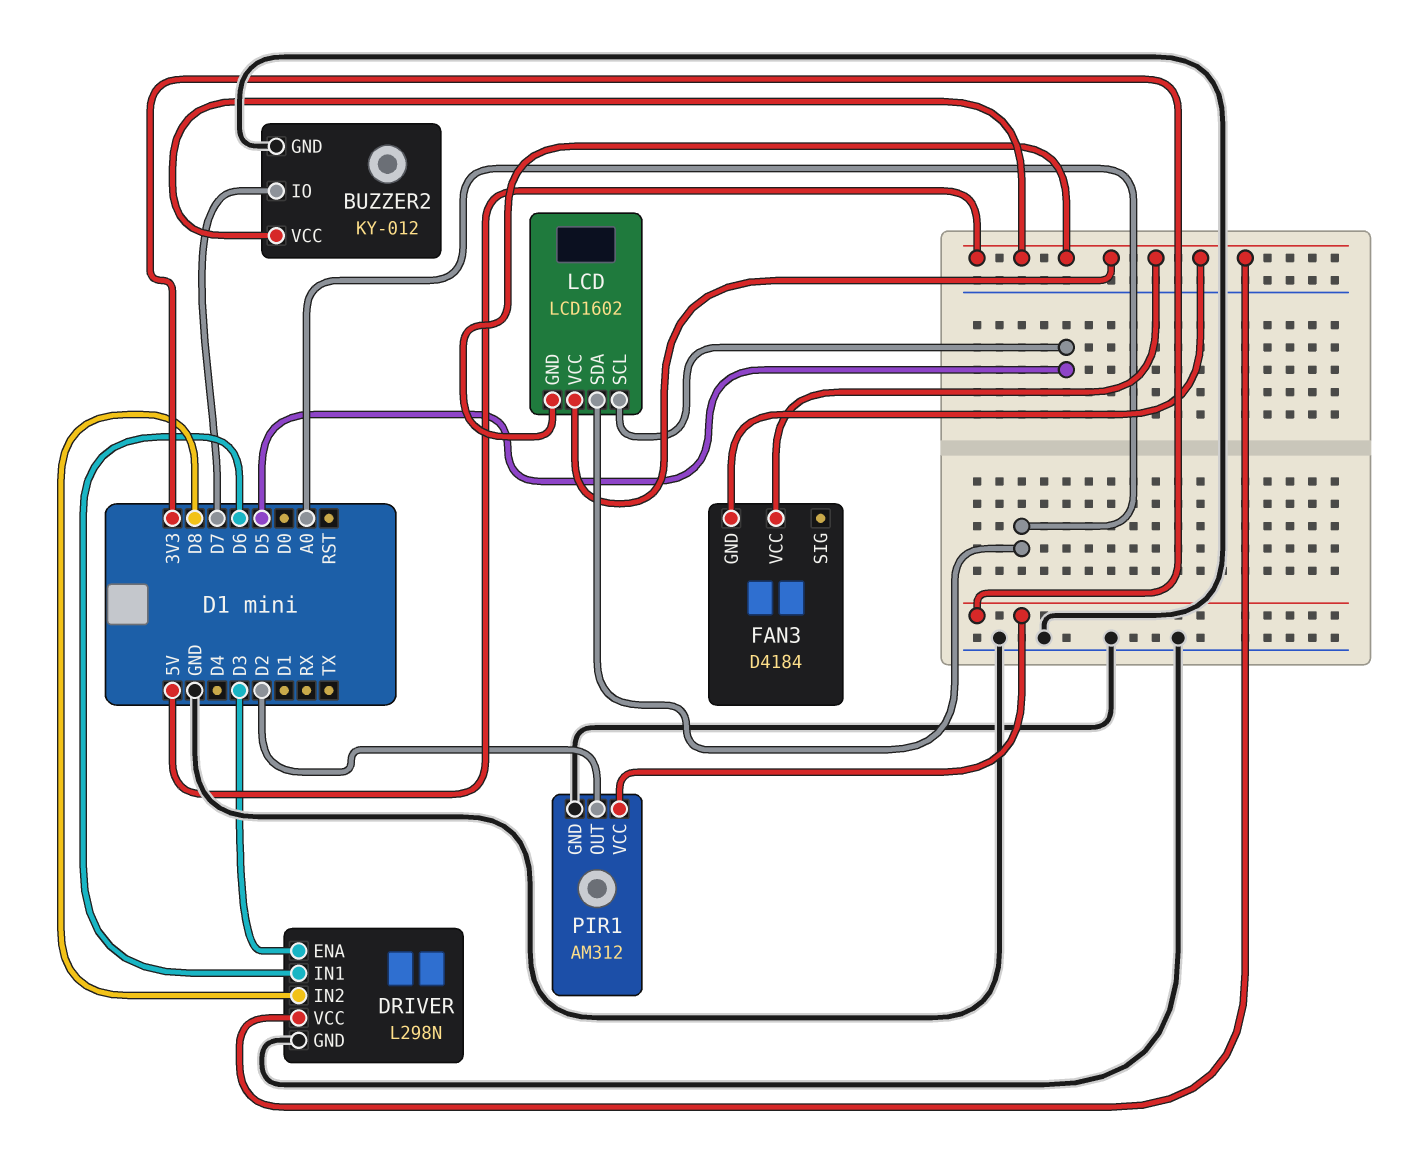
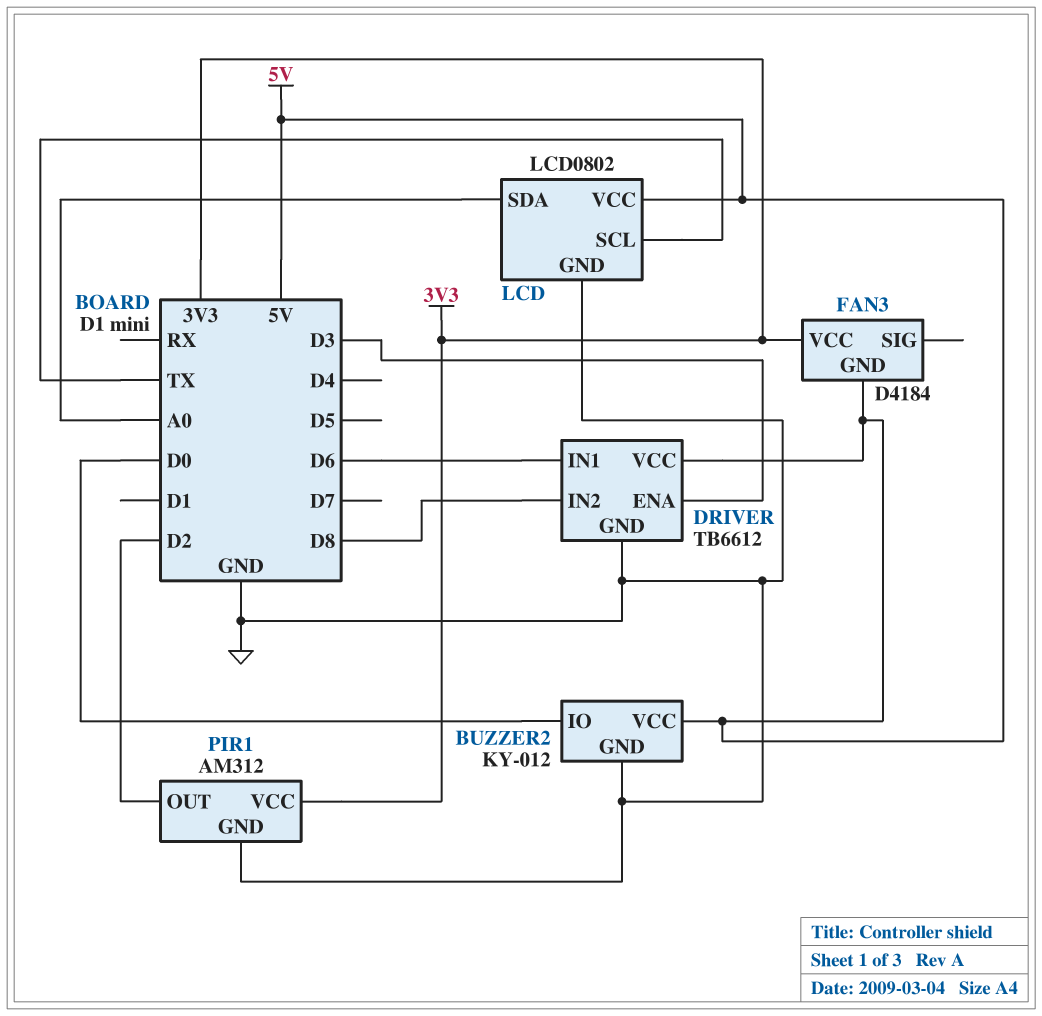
BUZZER2 pin IO: D7 -> D0
DRIVER: L298N -> TB6612
FAN3 pin VCC: 5V -> 3V3
LCD: LCD1602 -> LCD0802
LCD pin GND: 5V -> GND
LCD pin SCL: D5 -> TX

